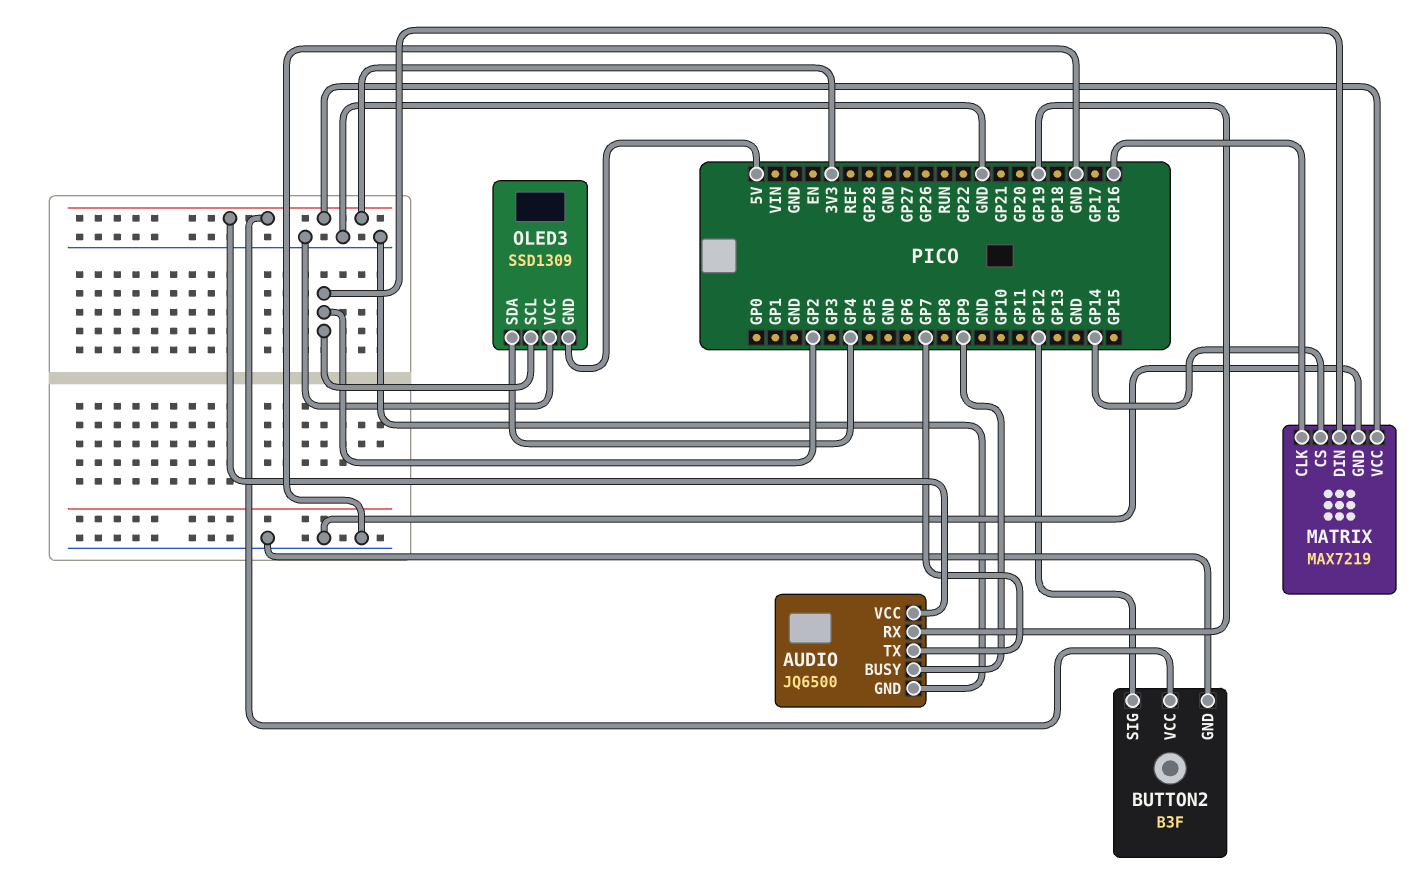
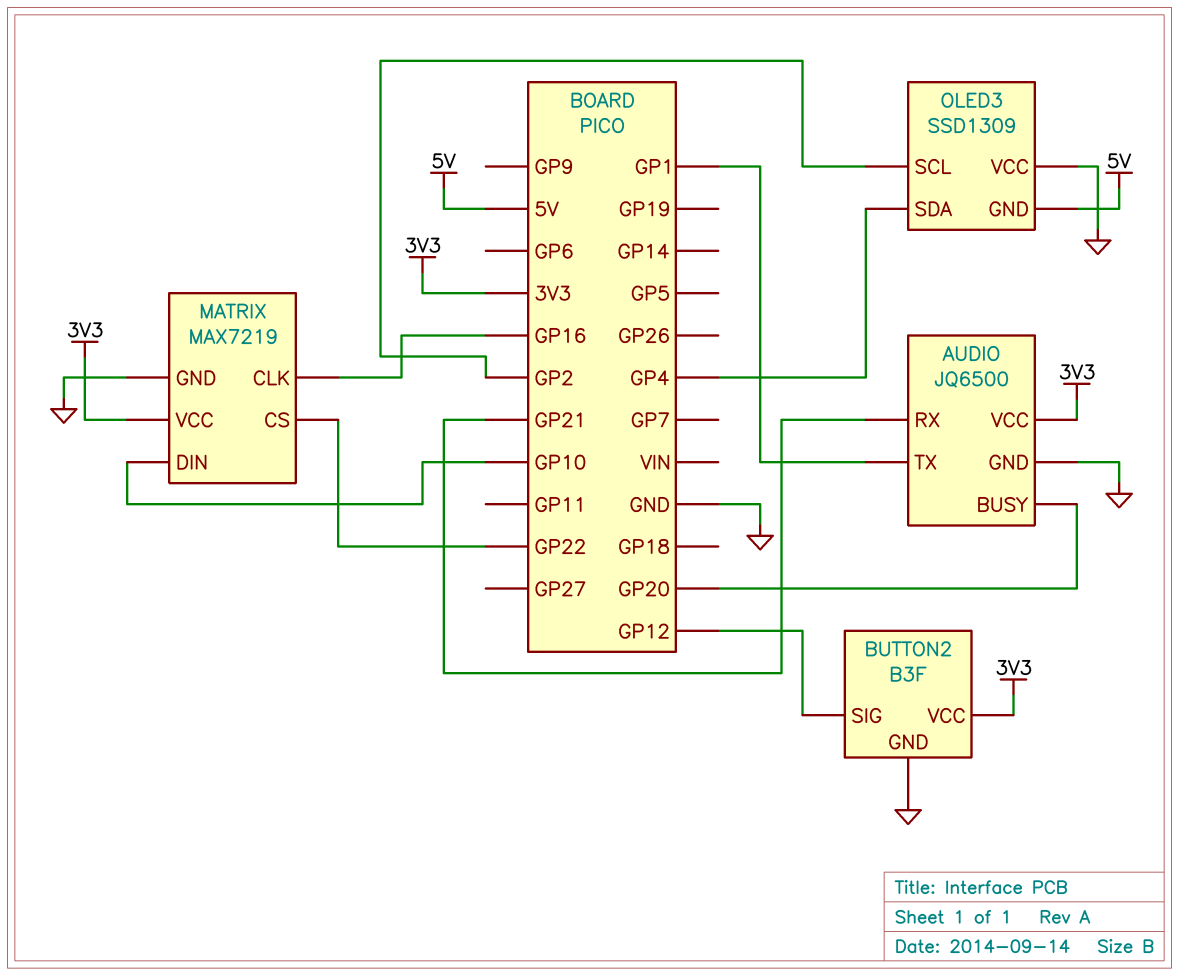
AUDIO pin BUSY: GP9 -> GP20
AUDIO pin RX: GP19 -> GP21
AUDIO pin TX: GP7 -> GP1
MATRIX pin CS: GP14 -> GP22
MATRIX pin DIN: GP2 -> GP10

